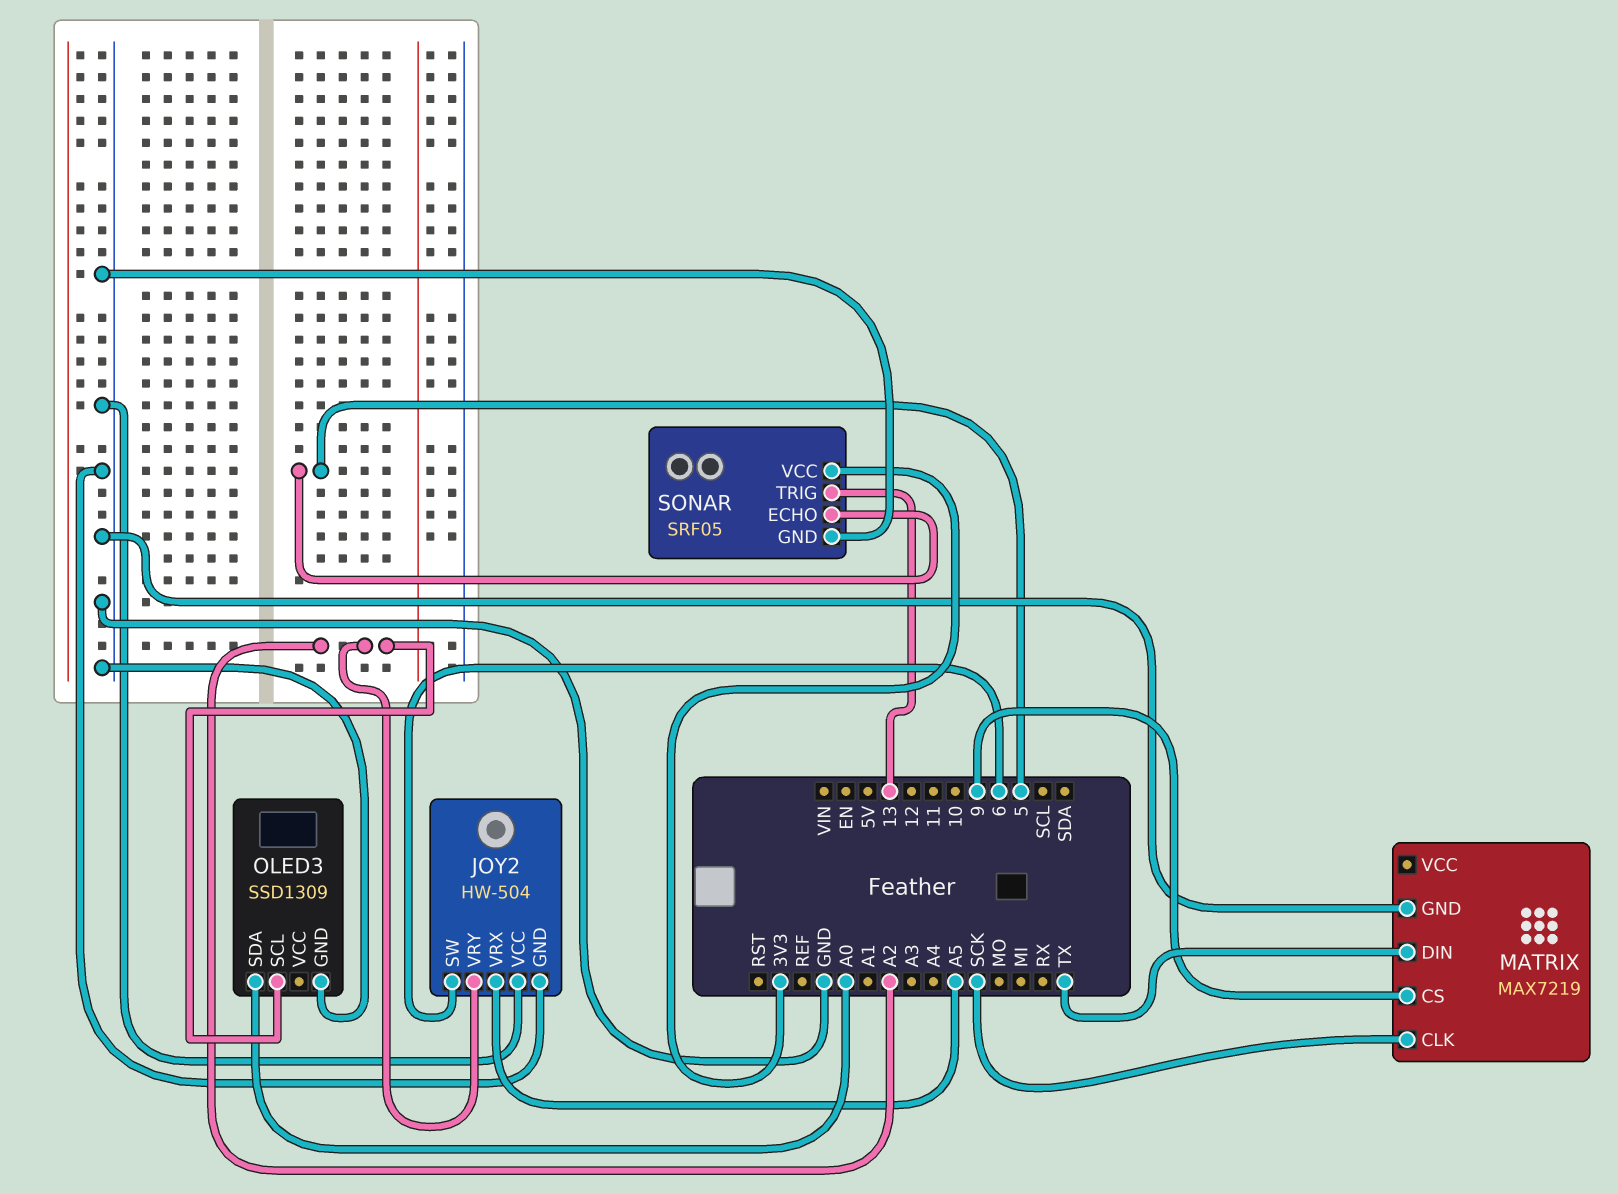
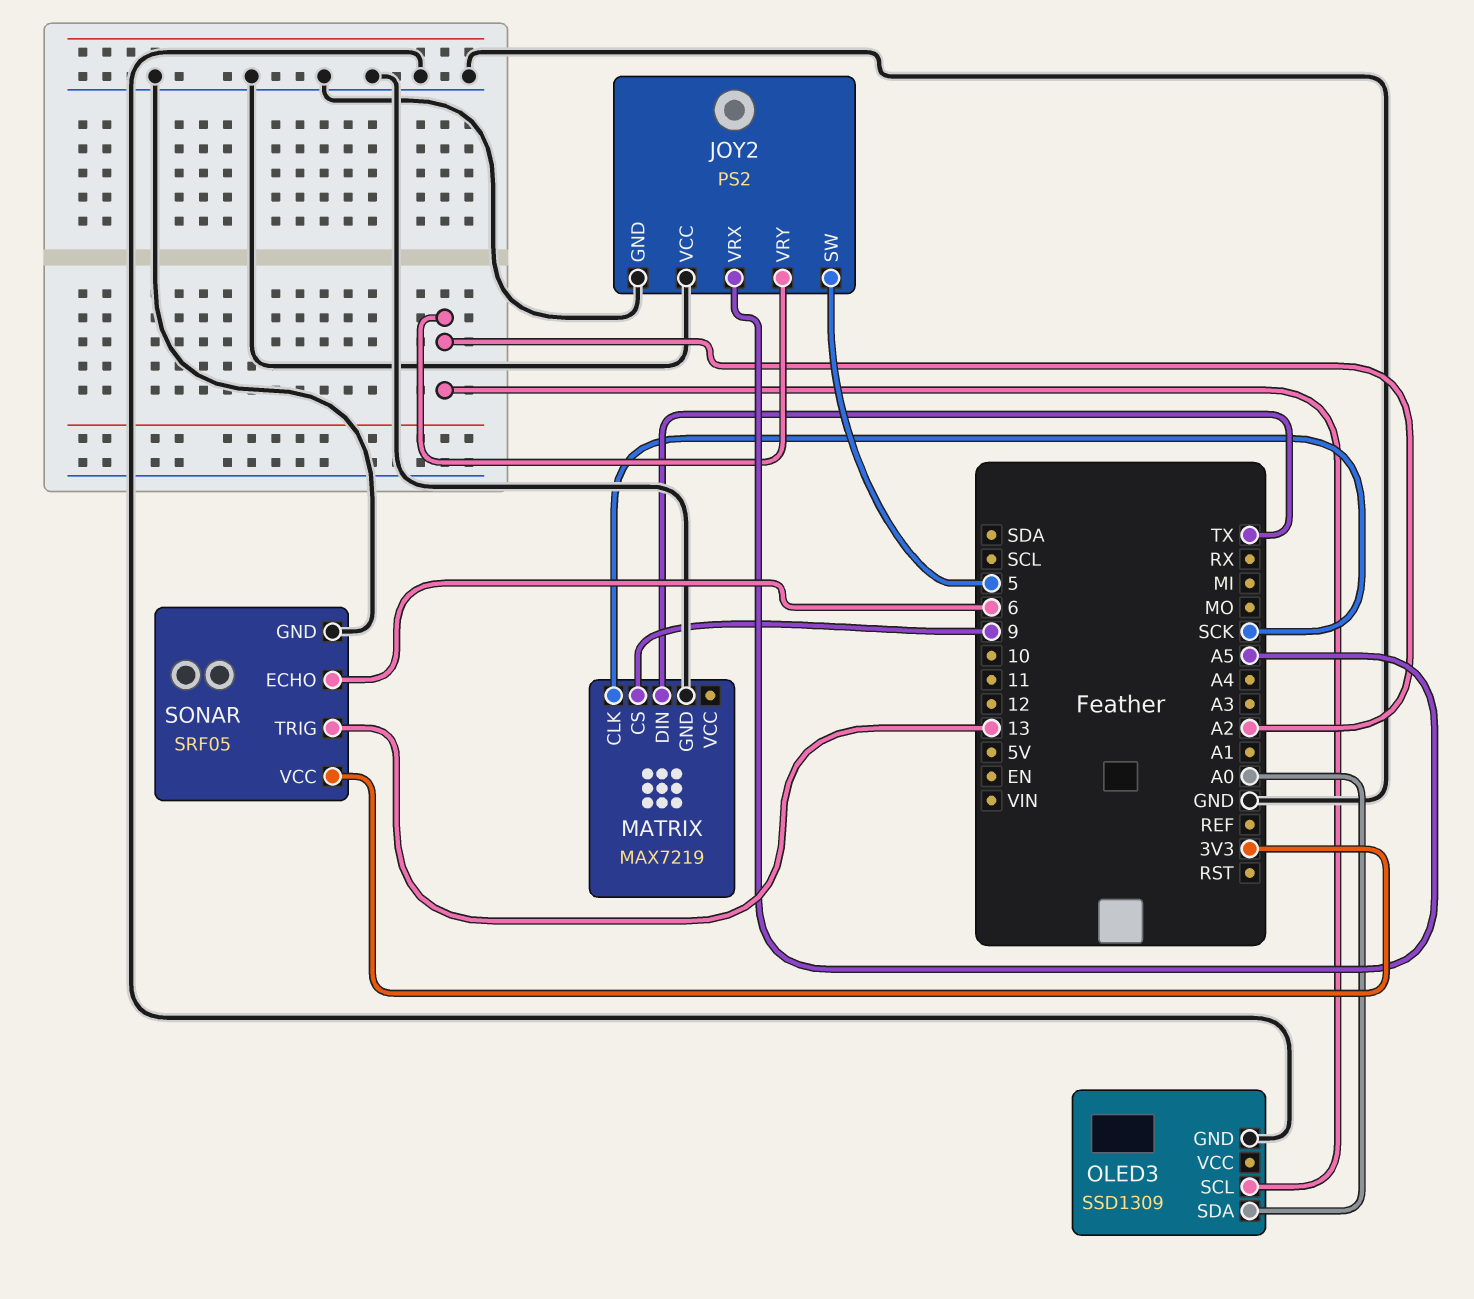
JOY2: HW-504 -> PS2
JOY2 pin SW: 6 -> 5
SONAR pin ECHO: 5 -> 6

